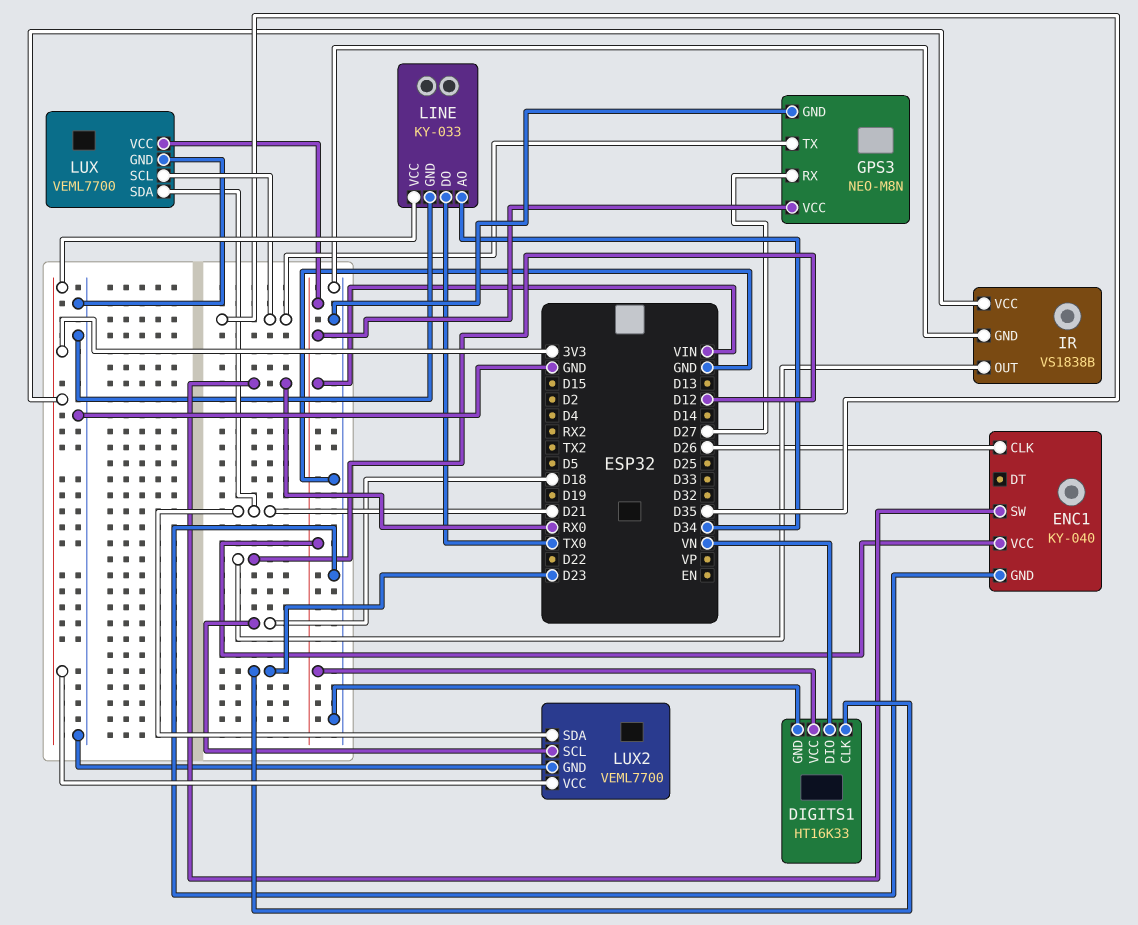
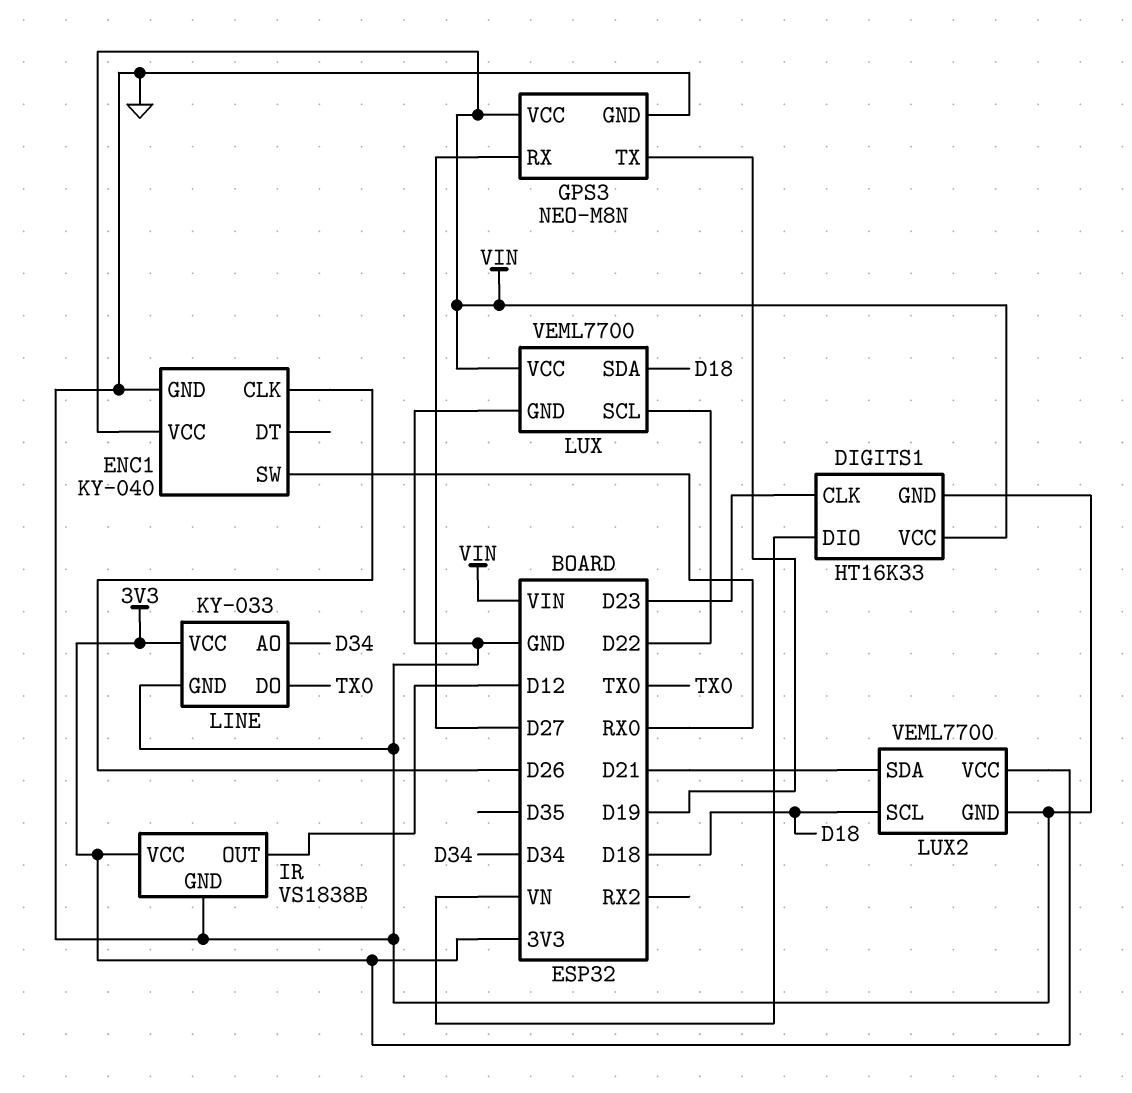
GPS3 pin TX: D35 -> D19
LUX pin SCL: D35 -> D22
LUX pin SDA: D21 -> D18

